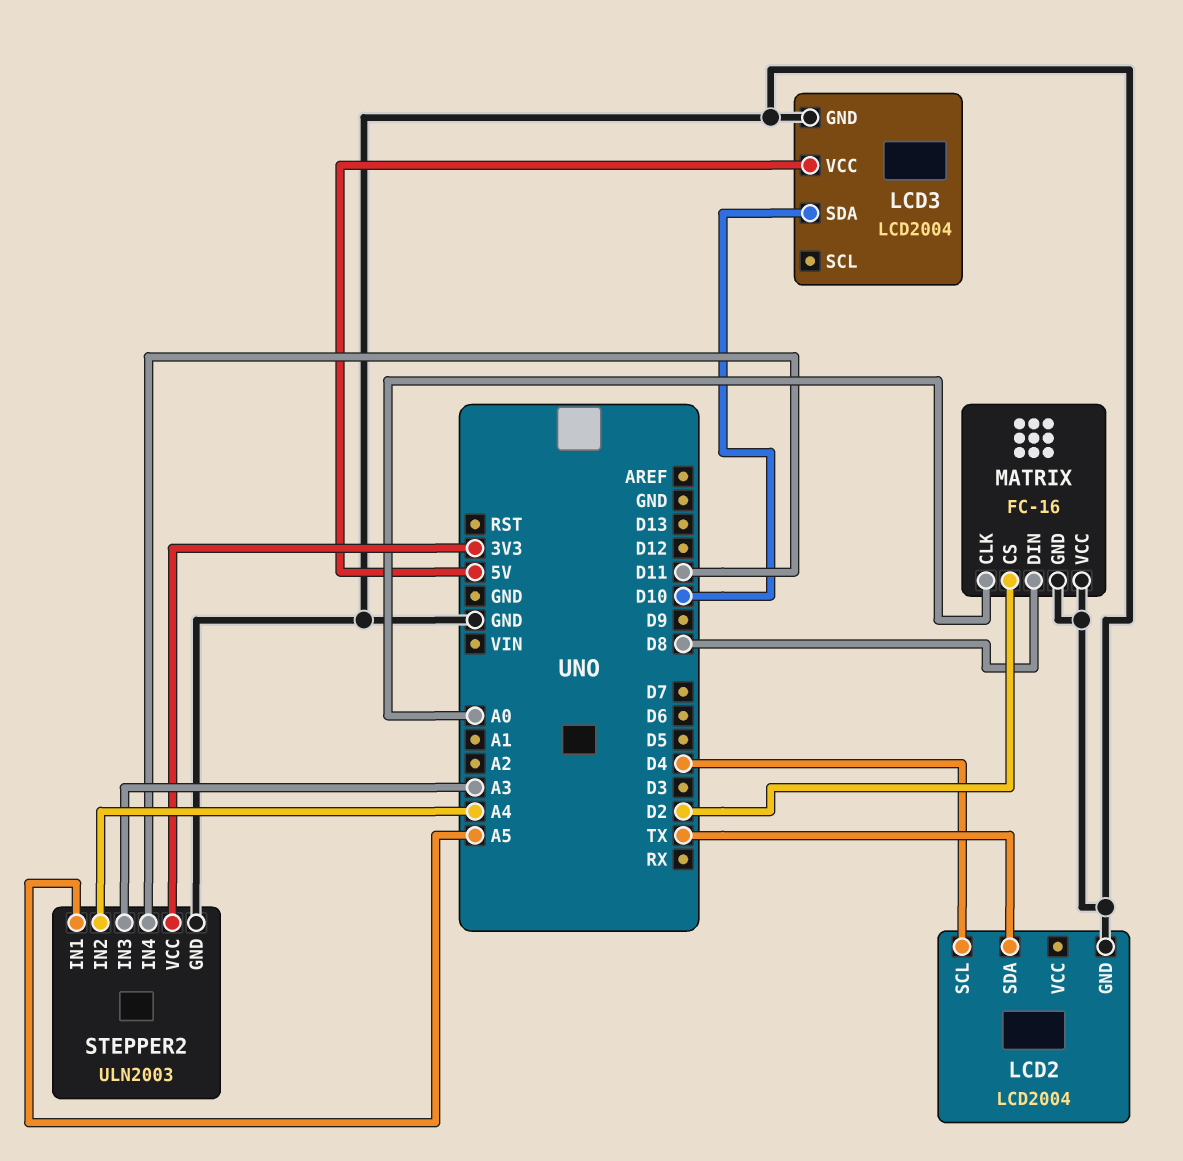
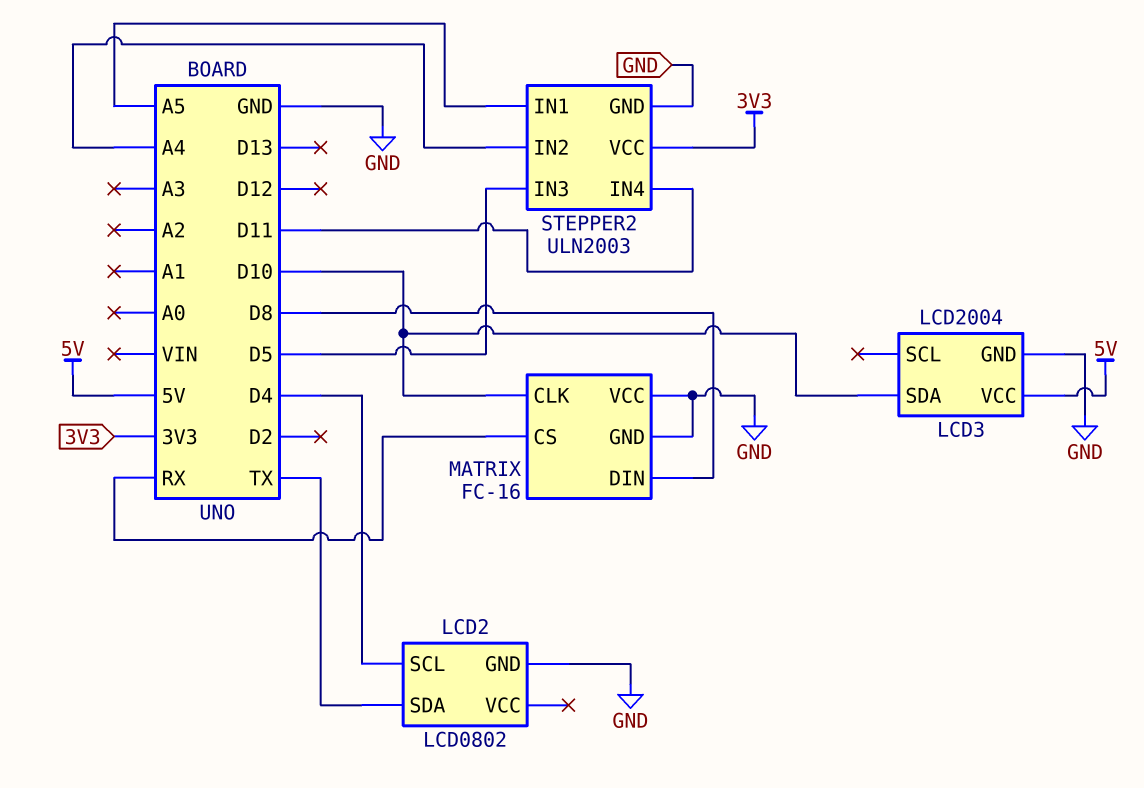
LCD2: LCD2004 -> LCD0802
MATRIX pin CLK: A0 -> D10
MATRIX pin CS: D2 -> RX
STEPPER2 pin IN3: A3 -> D5

